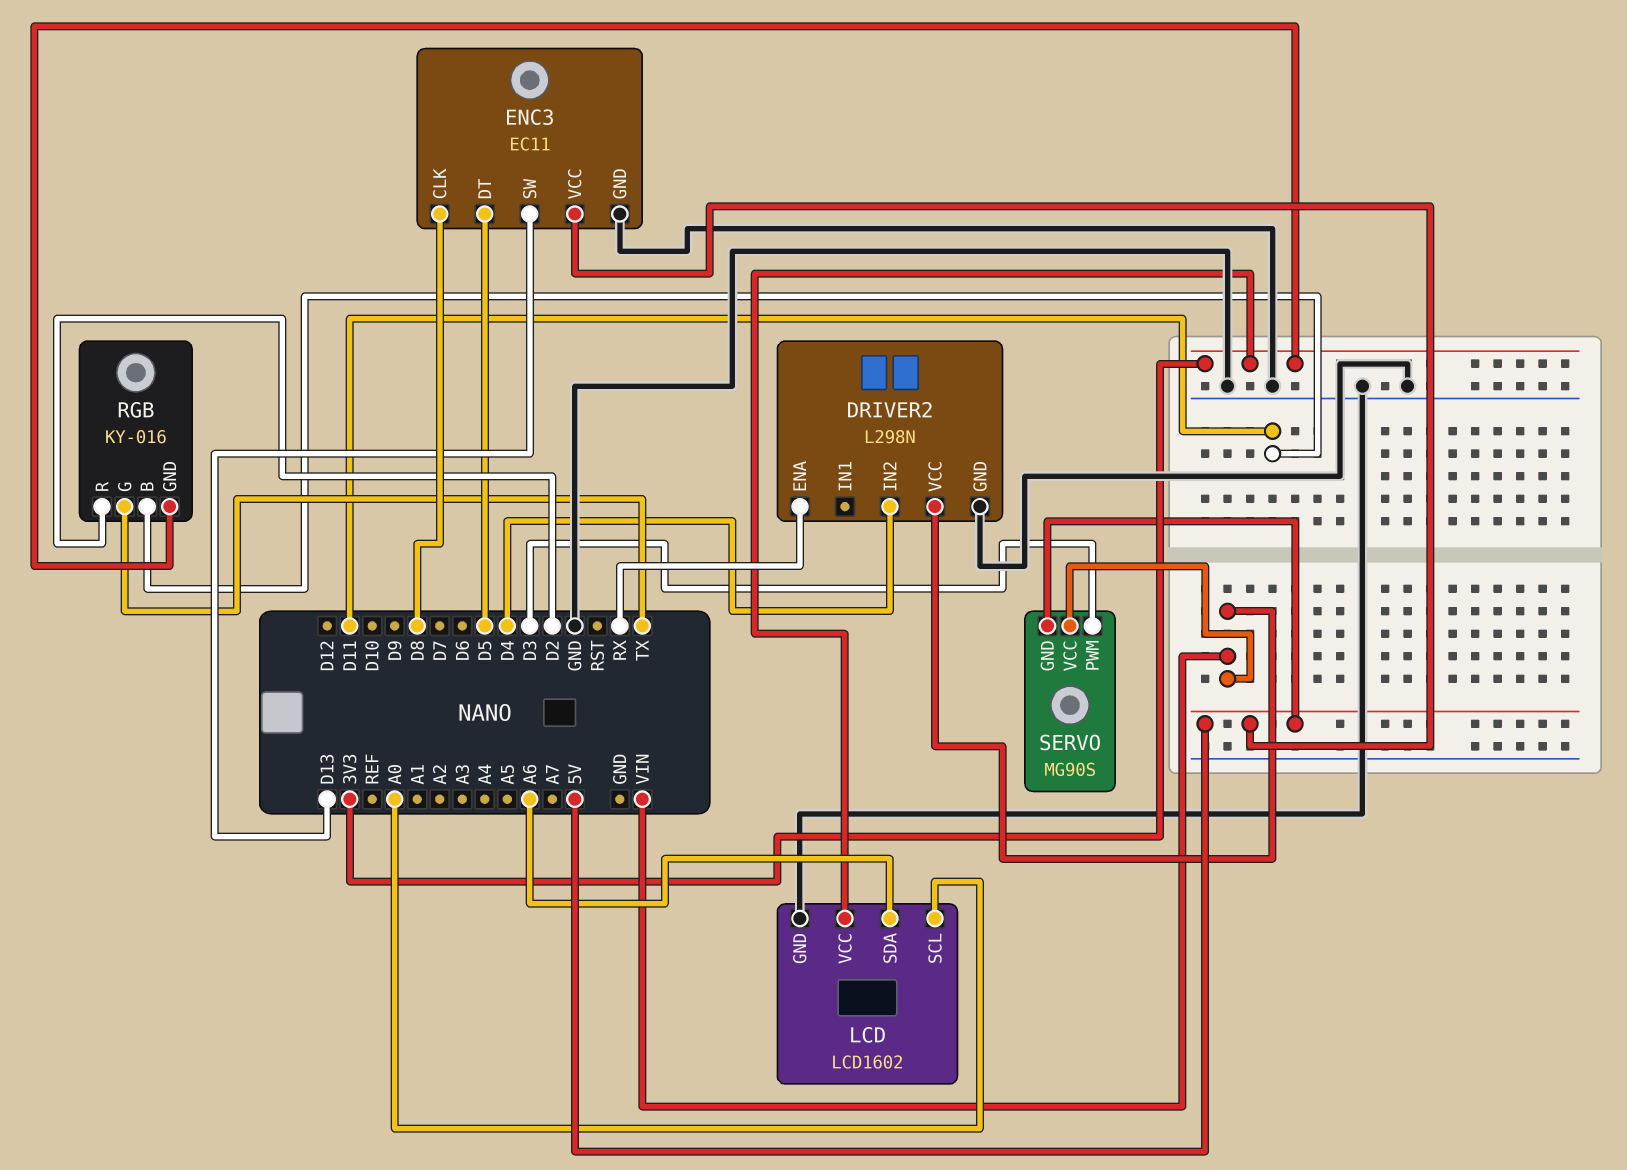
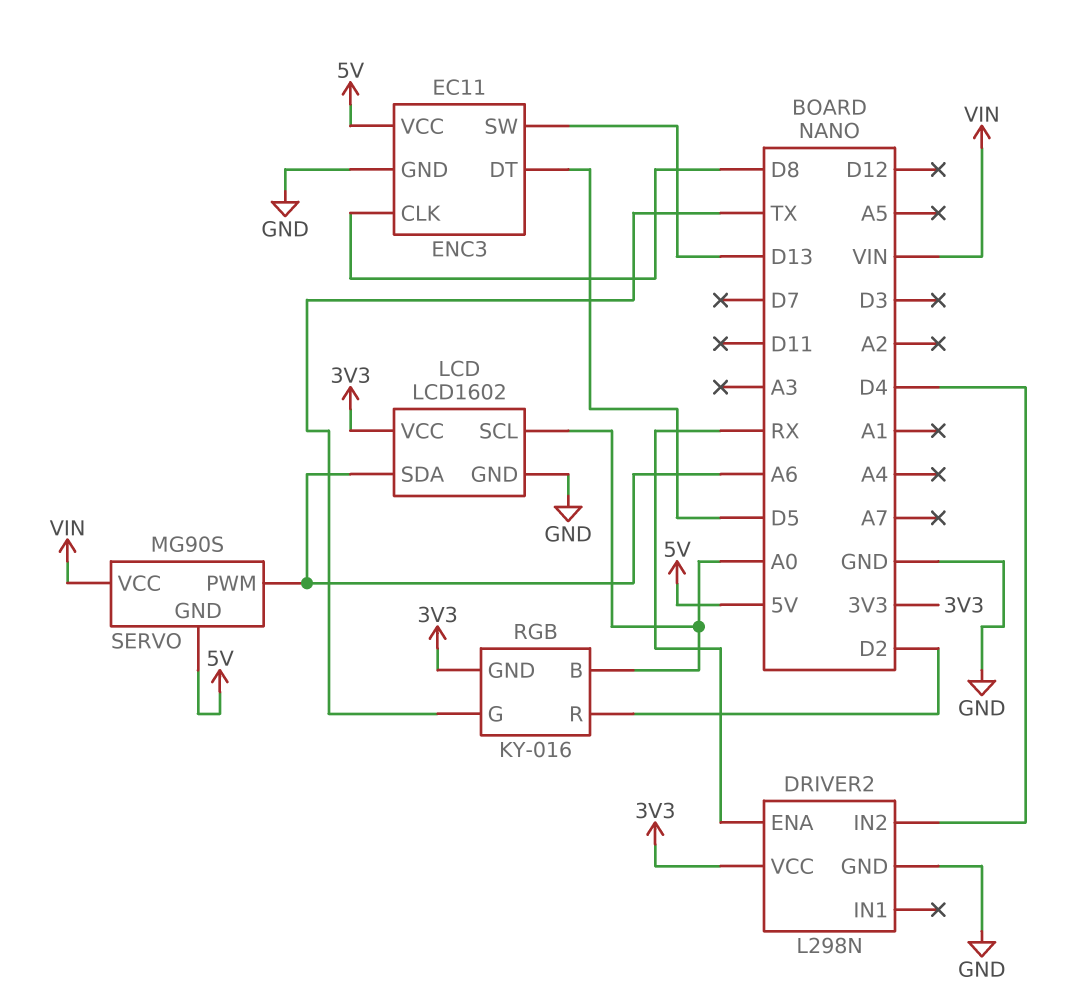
DRIVER2 pin VCC: VIN -> 3V3
RGB pin B: D11 -> A0
SERVO pin PWM: D3 -> A6

